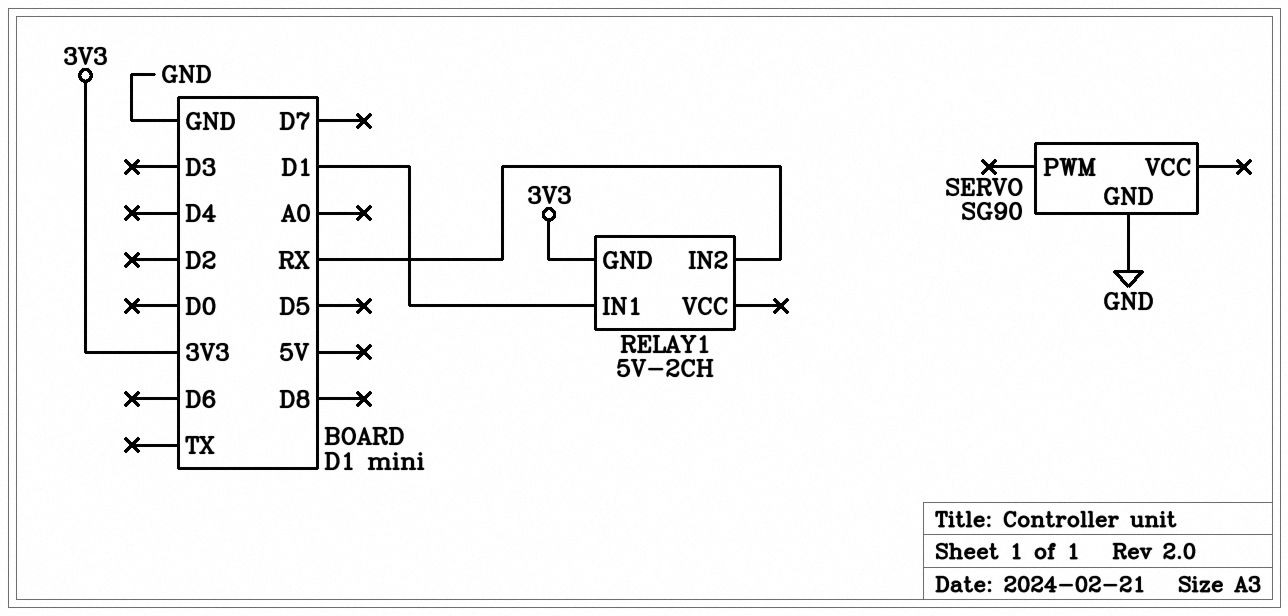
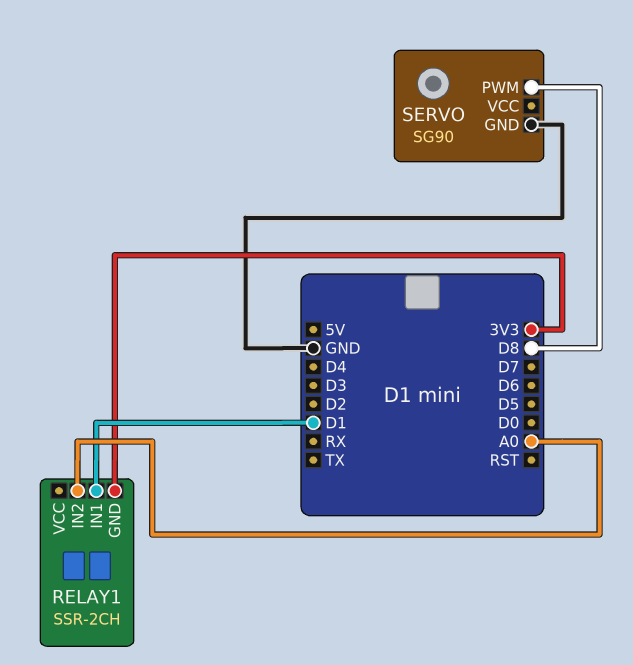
RELAY1: 5V-2CH -> SSR-2CH
RELAY1 pin IN2: RX -> A0
SERVO pin PWM: none -> D8

